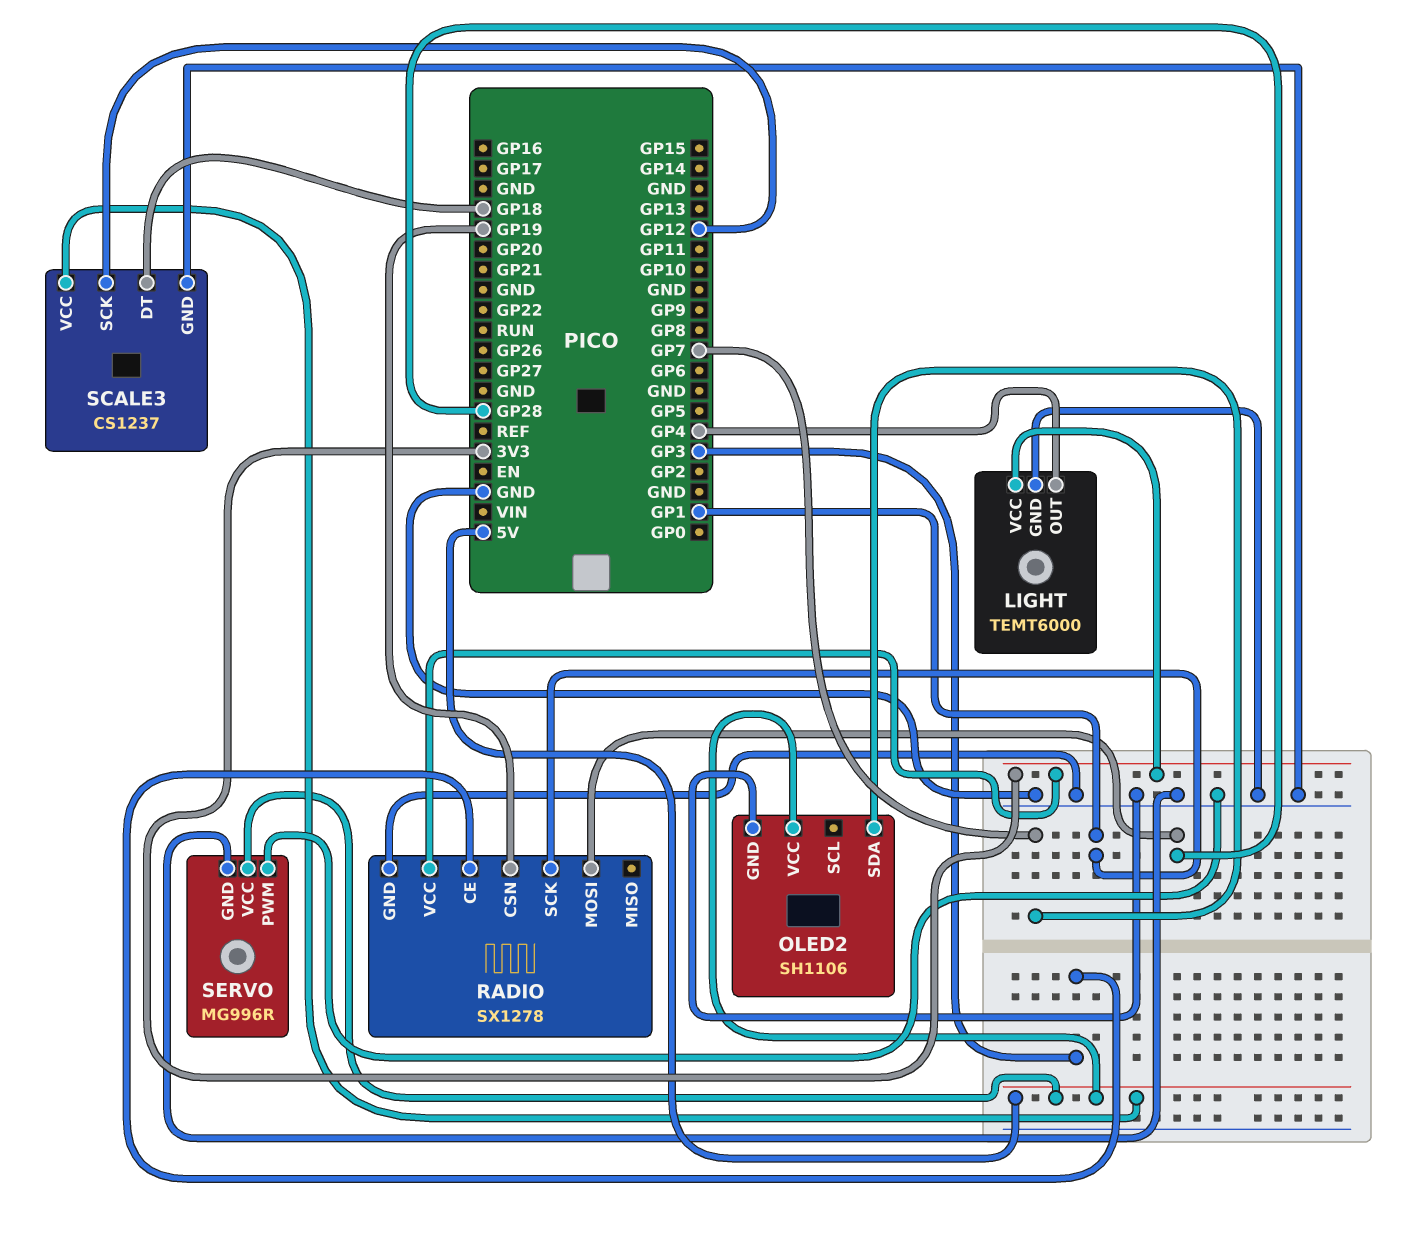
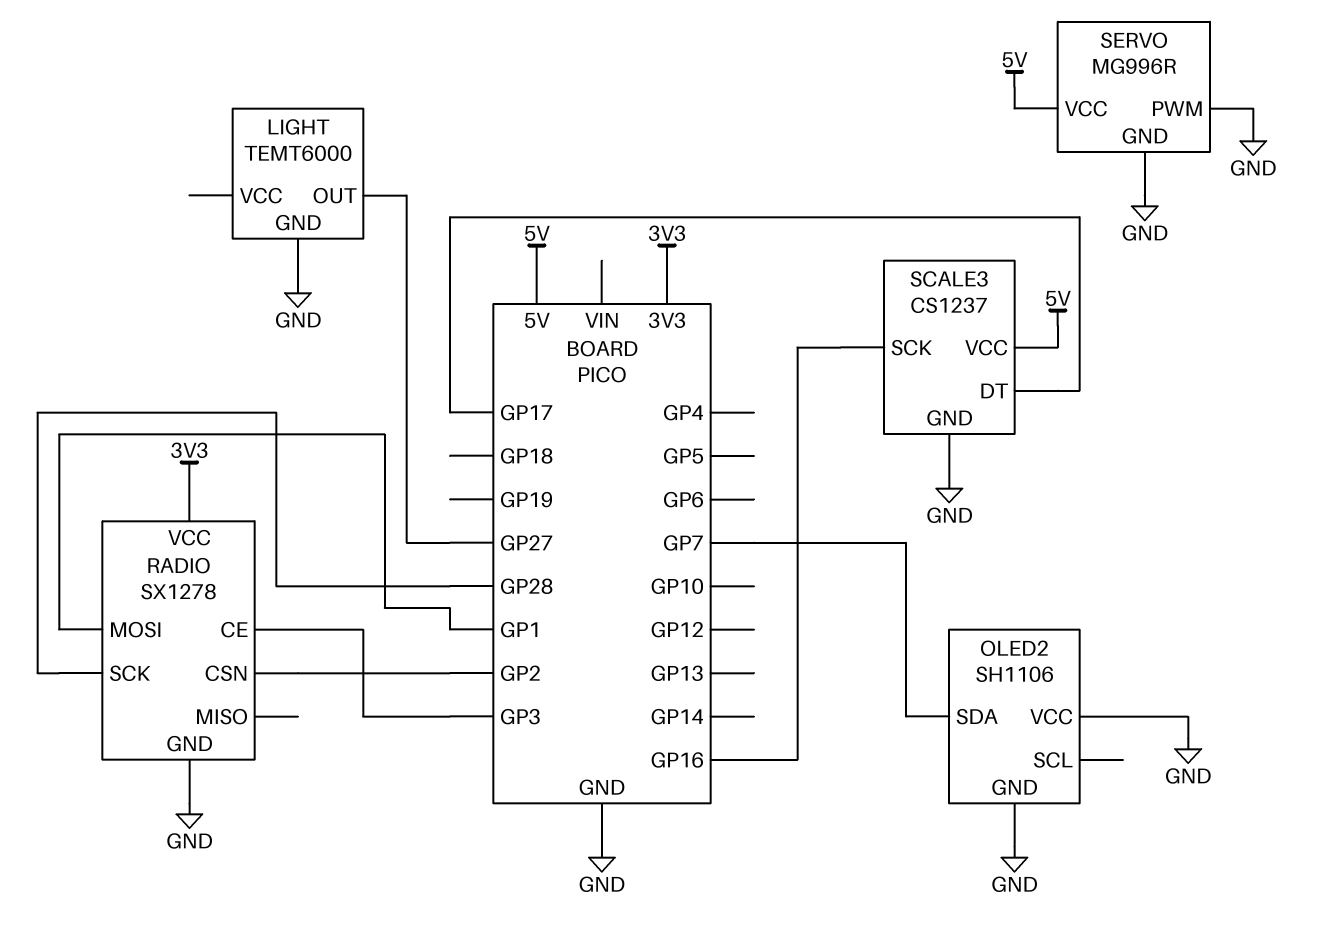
LIGHT pin OUT: GP4 -> GP27
LIGHT pin VCC: 3V3 -> none
OLED2 pin VCC: 5V -> GND
RADIO pin CSN: GP19 -> GP2
RADIO pin MOSI: GP28 -> GP1
RADIO pin SCK: GP1 -> GP28
SCALE3 pin DT: GP18 -> GP17
SCALE3 pin SCK: GP12 -> GP16

